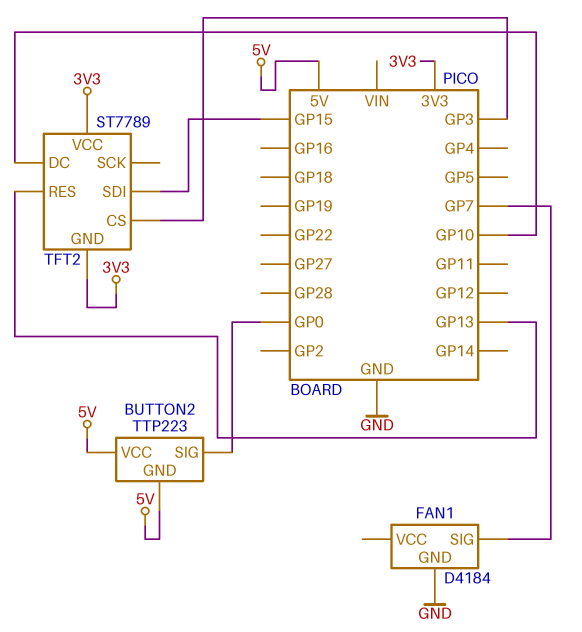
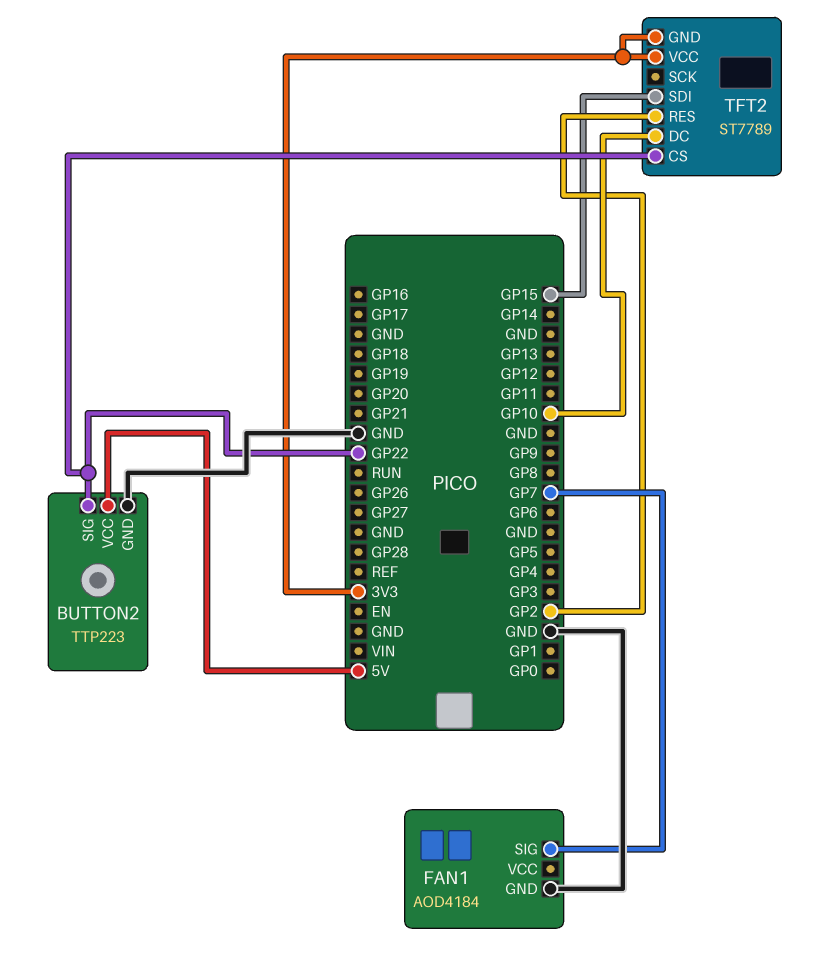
BUTTON2 pin GND: 5V -> GND
BUTTON2 pin SIG: GP0 -> GP22
FAN1: D4184 -> AOD4184
TFT2 pin CS: GP3 -> GP22
TFT2 pin RES: GP13 -> GP2

